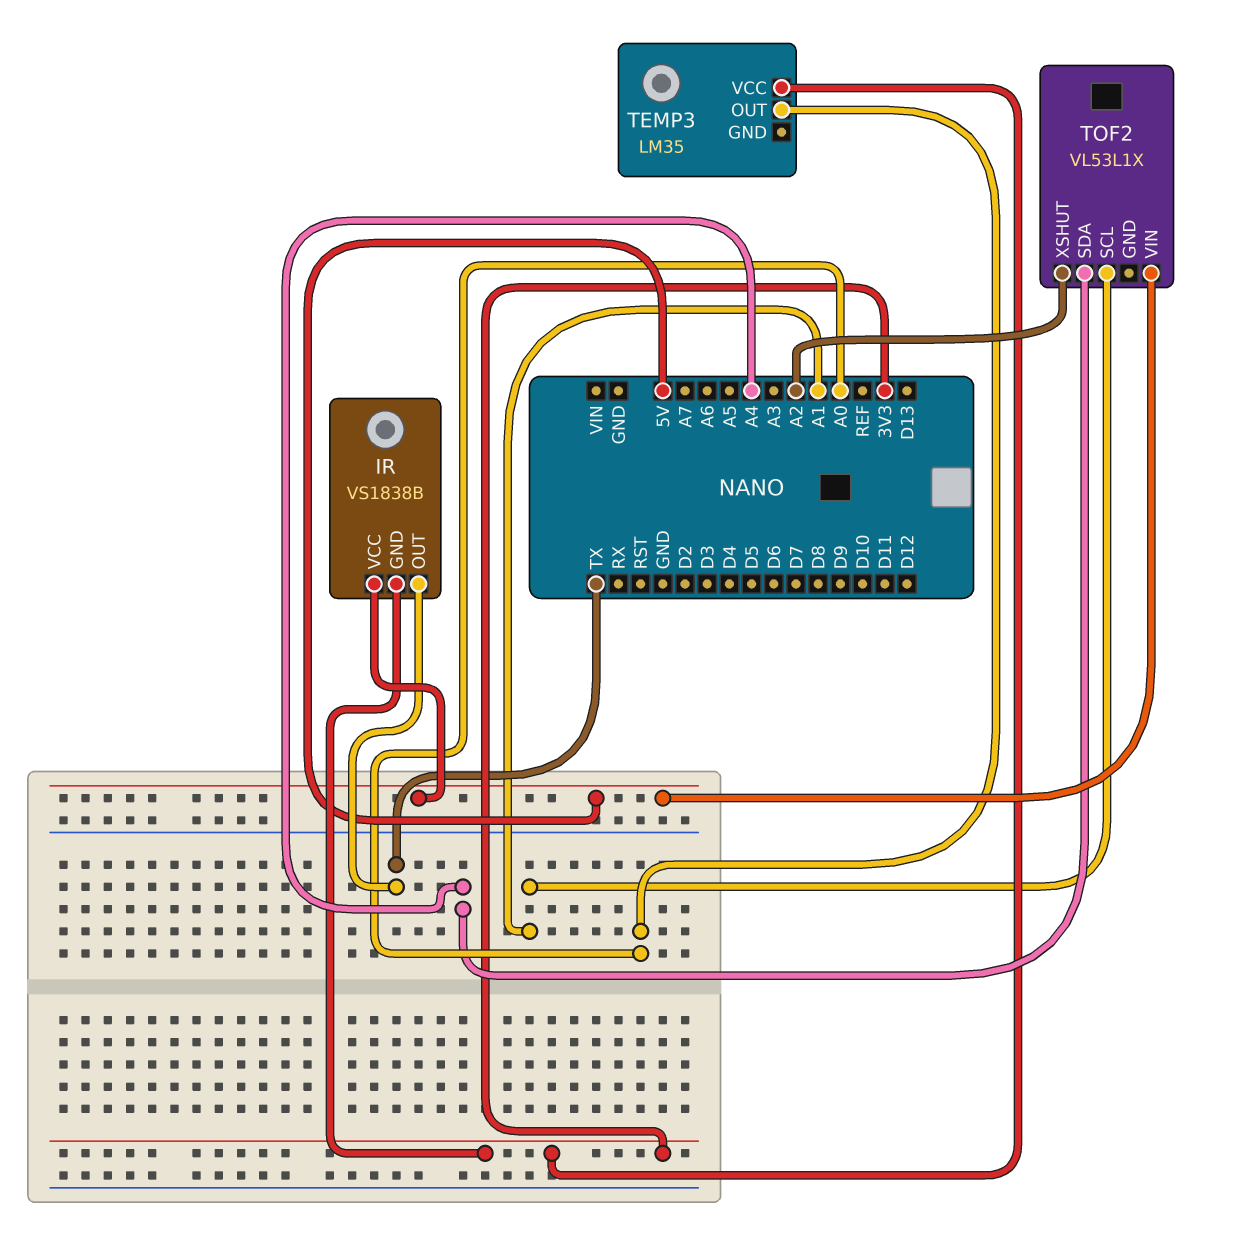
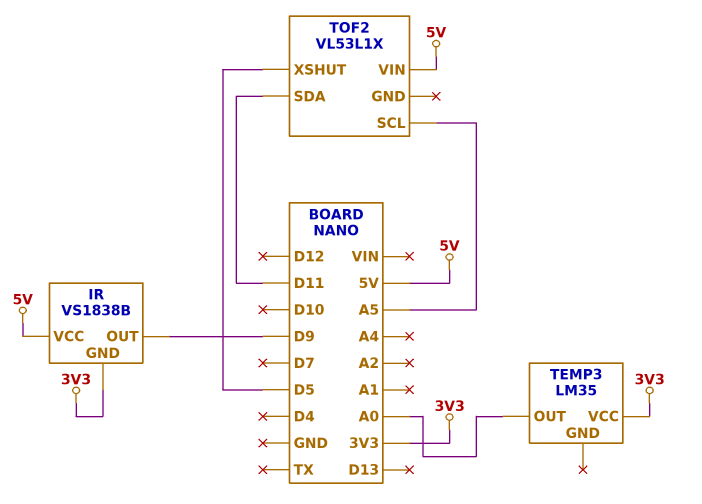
IR pin OUT: TX -> D9
TOF2 pin SCL: A1 -> A5
TOF2 pin SDA: A4 -> D11
TOF2 pin XSHUT: A2 -> D5

